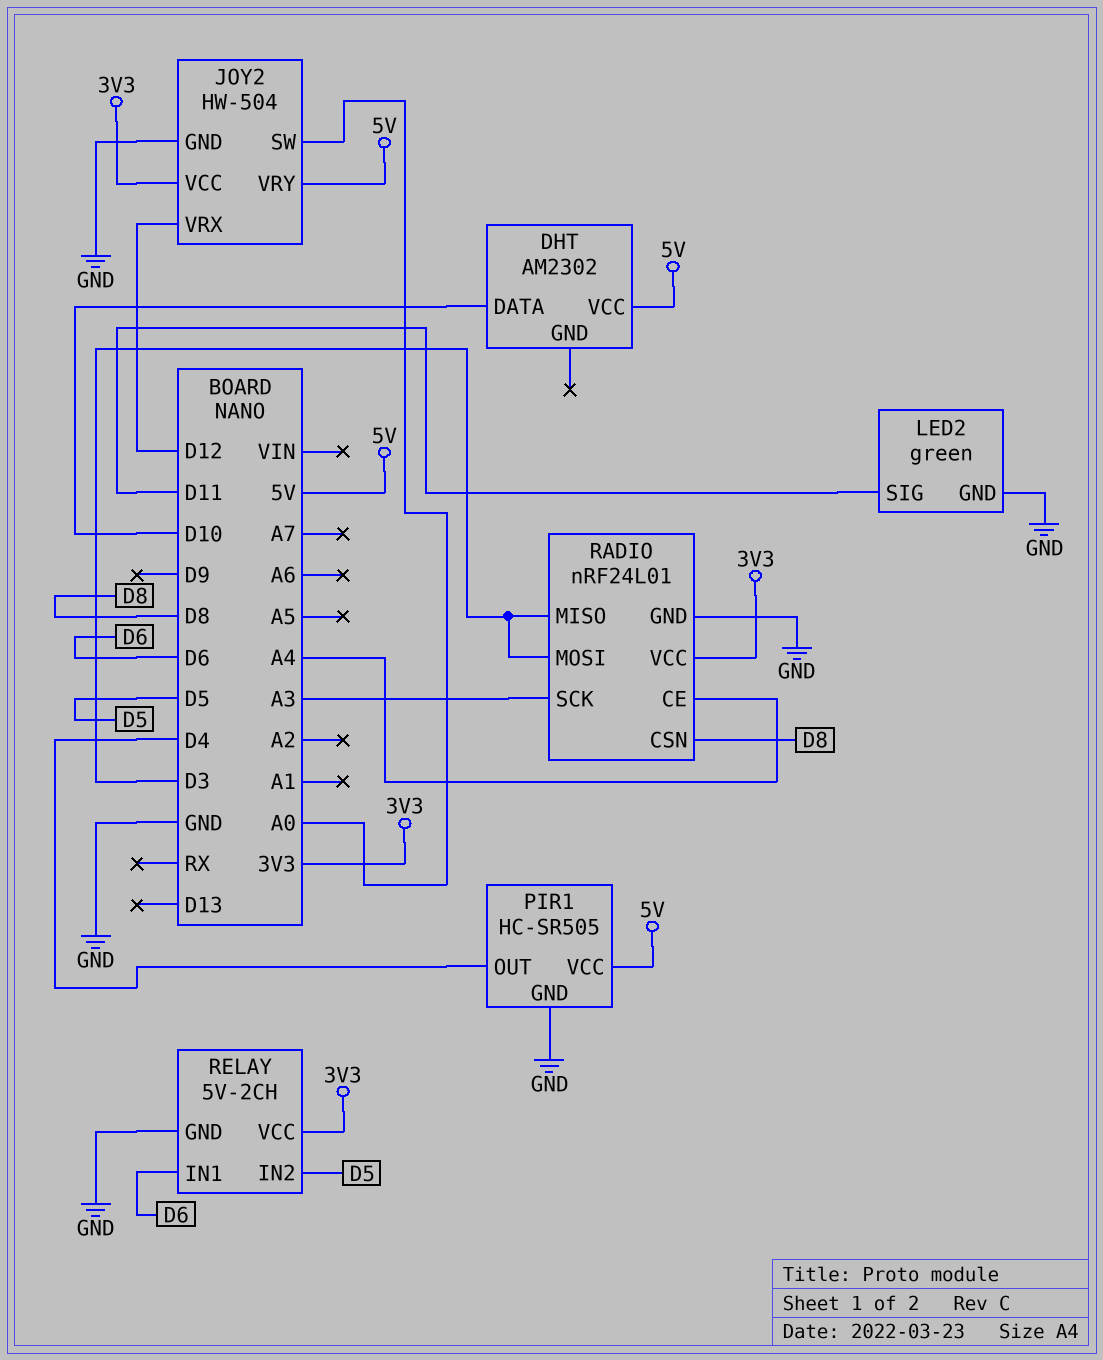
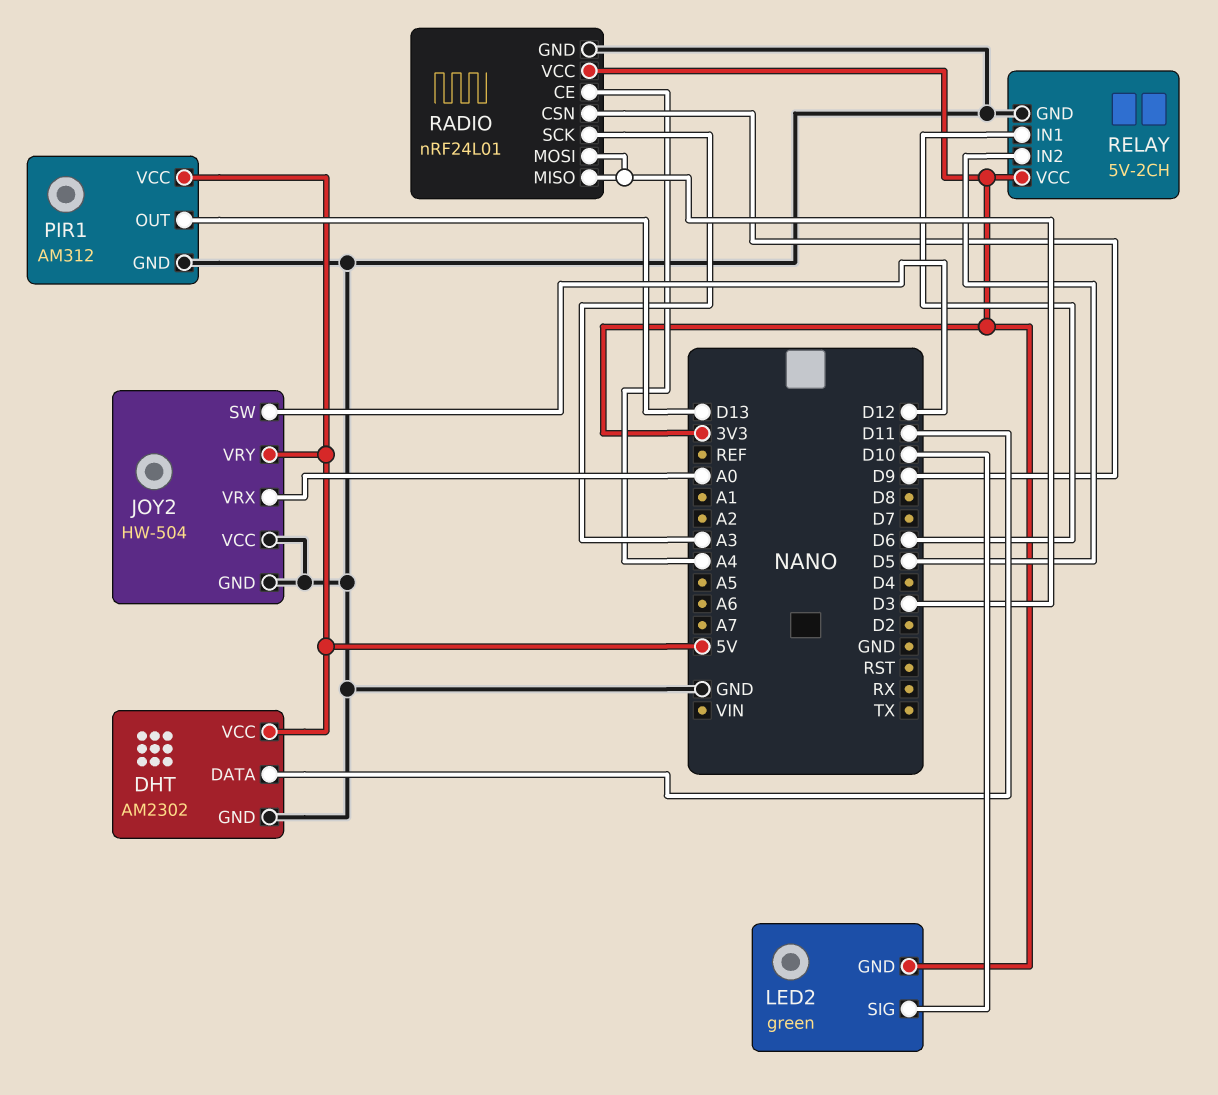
DHT pin DATA: D10 -> D11
DHT pin GND: none -> GND
JOY2 pin SW: A0 -> D12
JOY2 pin VCC: 3V3 -> GND
JOY2 pin VRX: D12 -> A0
LED2 pin GND: GND -> 3V3
LED2 pin SIG: D11 -> D10
PIR1: HC-SR505 -> AM312
PIR1 pin OUT: D4 -> D13
RADIO pin CSN: D8 -> D9

